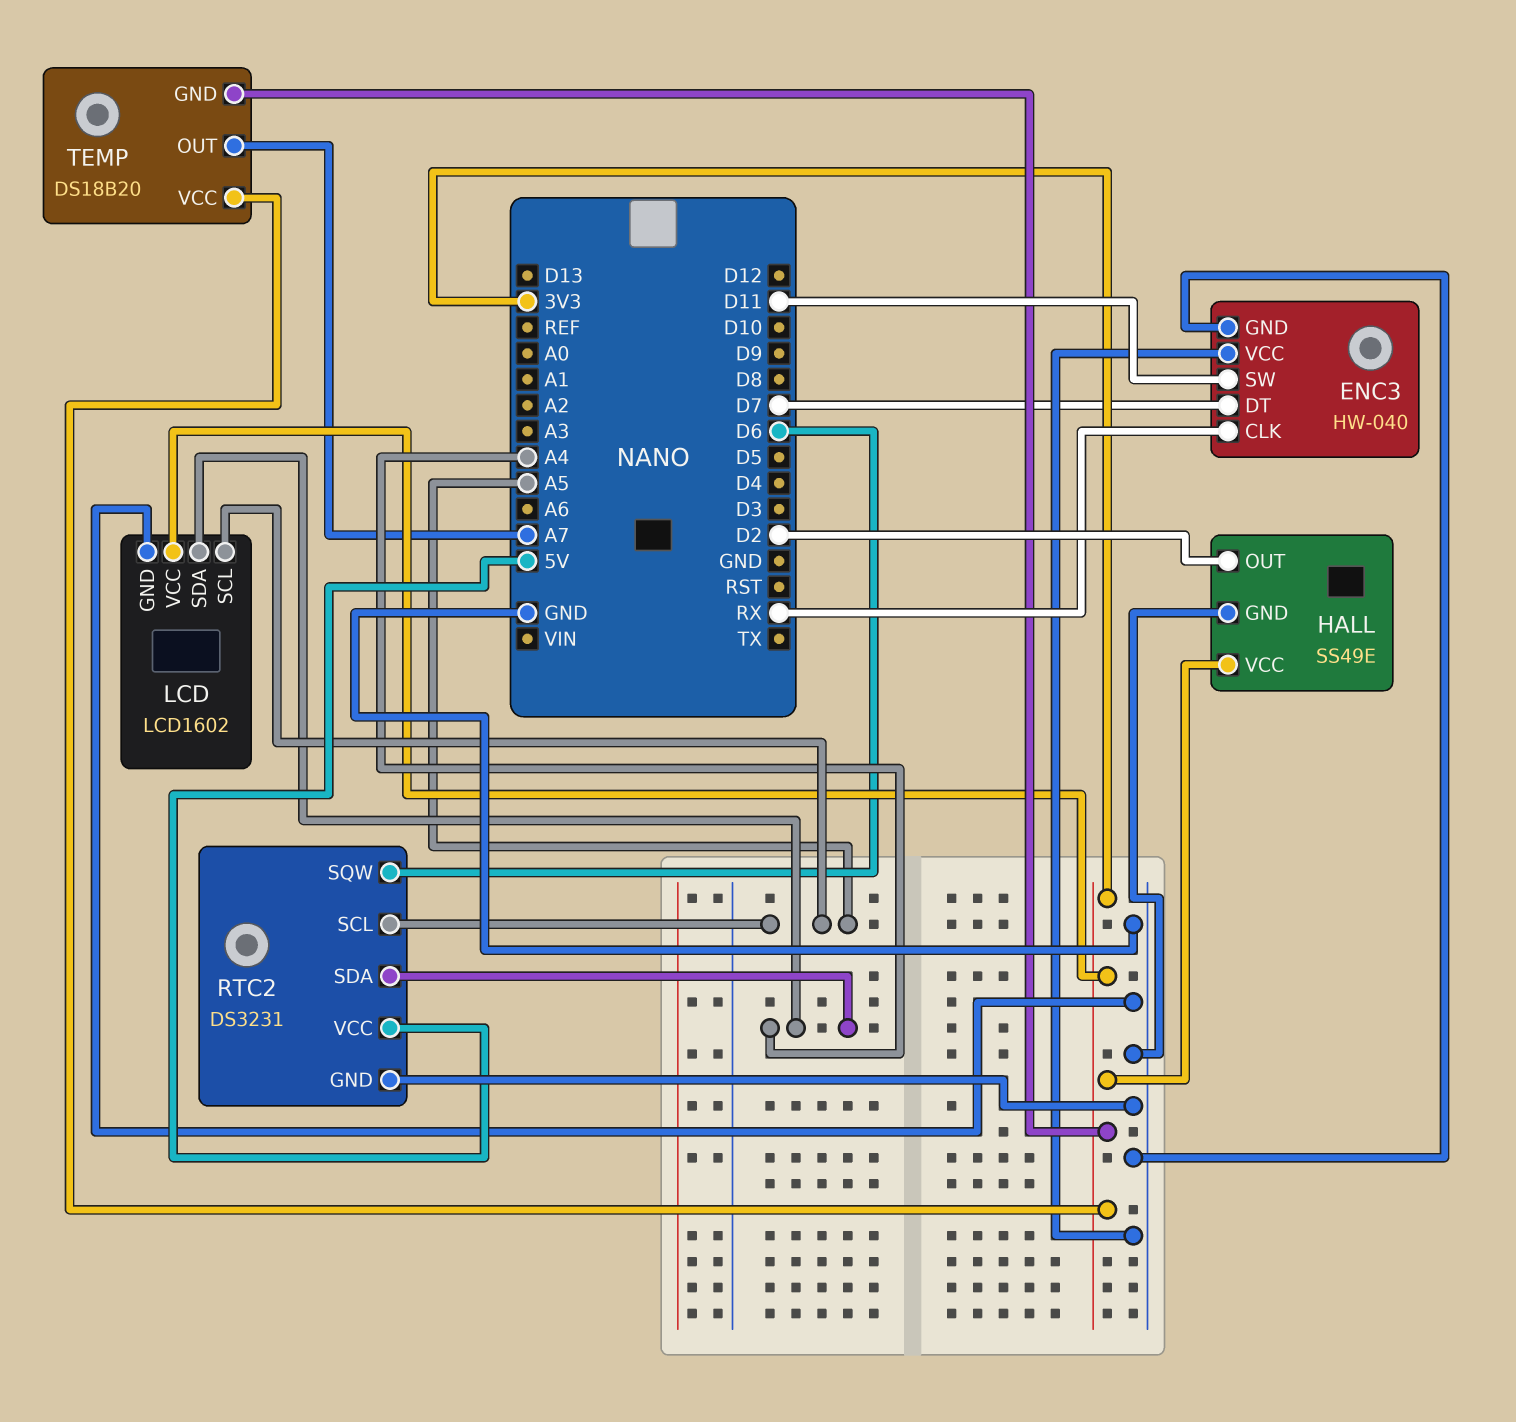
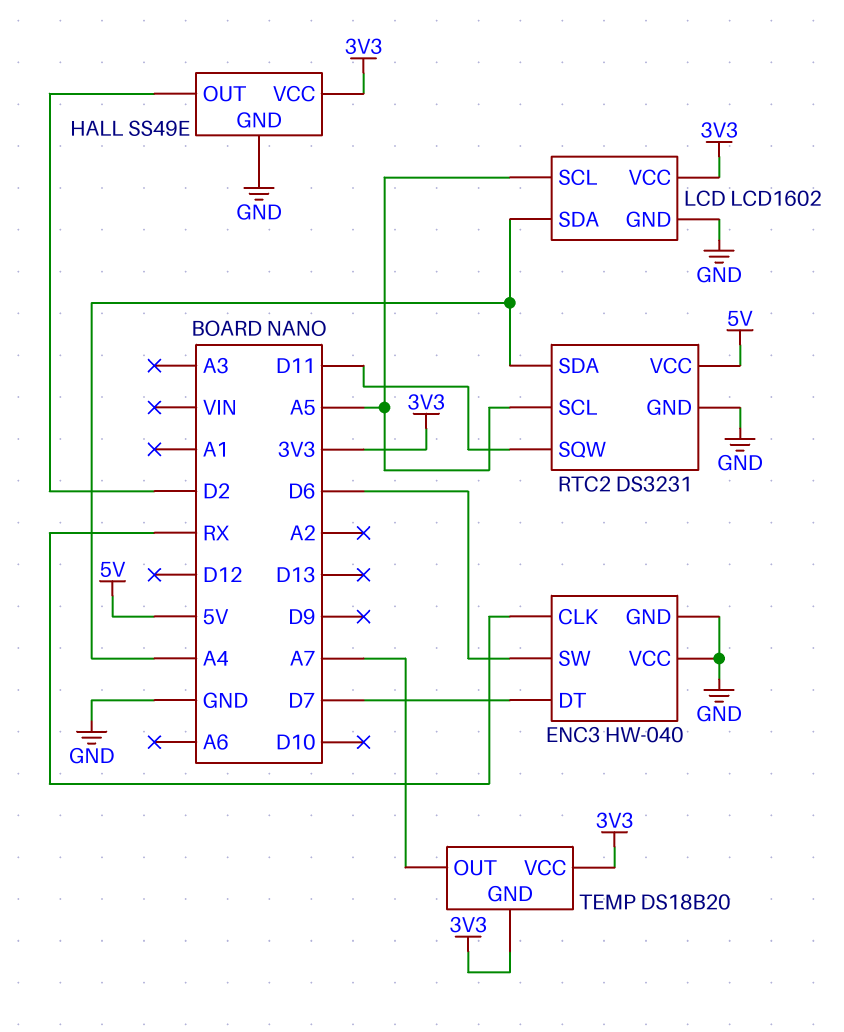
ENC3 pin SW: D11 -> D6
RTC2 pin SQW: D6 -> D11

